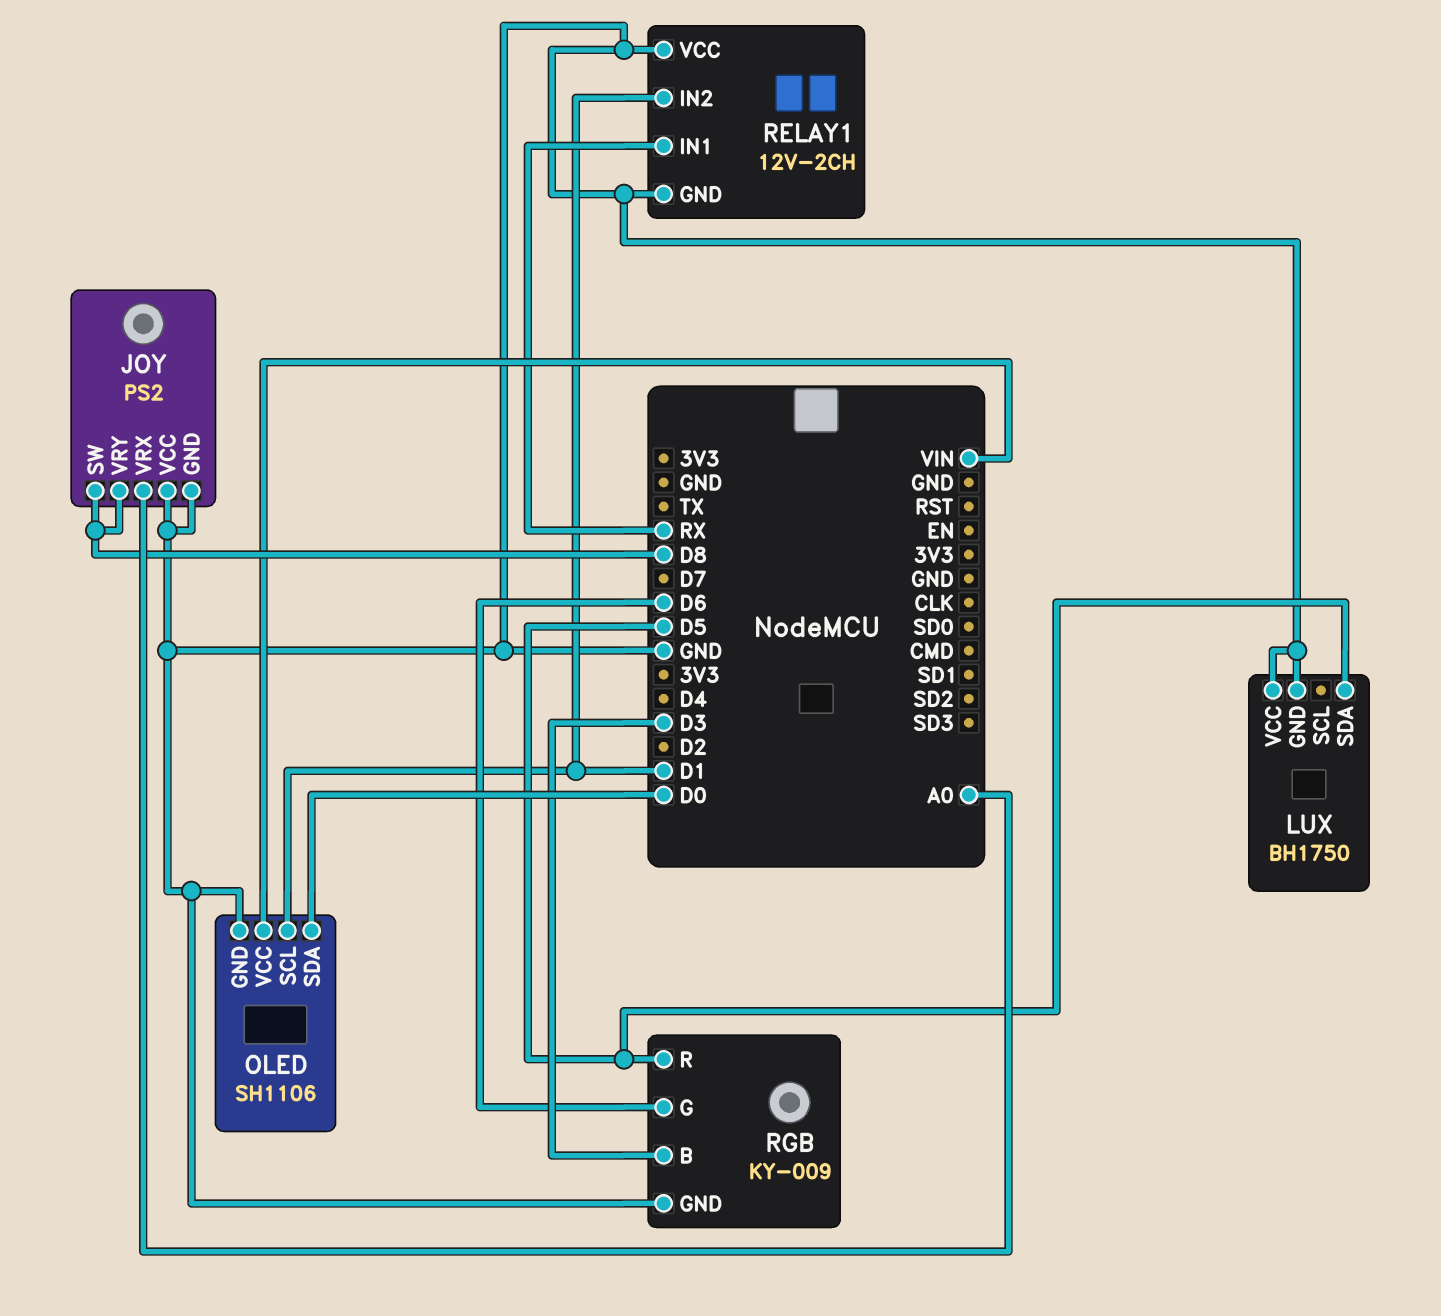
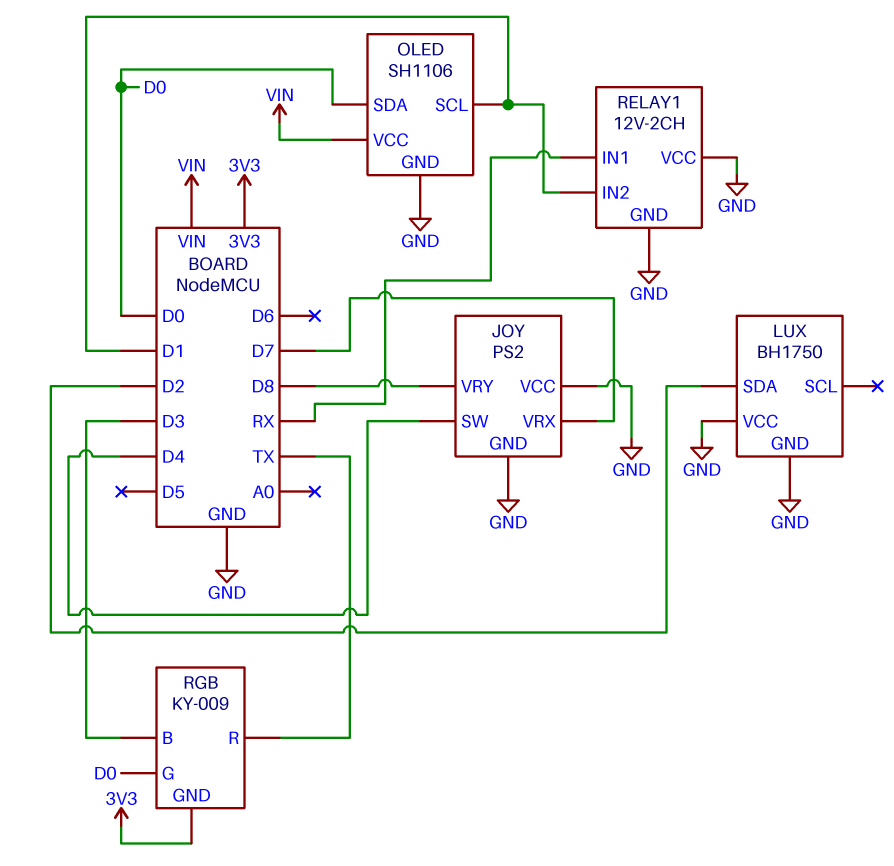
JOY pin SW: D8 -> D4
JOY pin VRX: A0 -> D7
LUX pin SDA: D5 -> D2
RGB pin G: D6 -> D0
RGB pin GND: GND -> 3V3
RGB pin R: D5 -> TX

